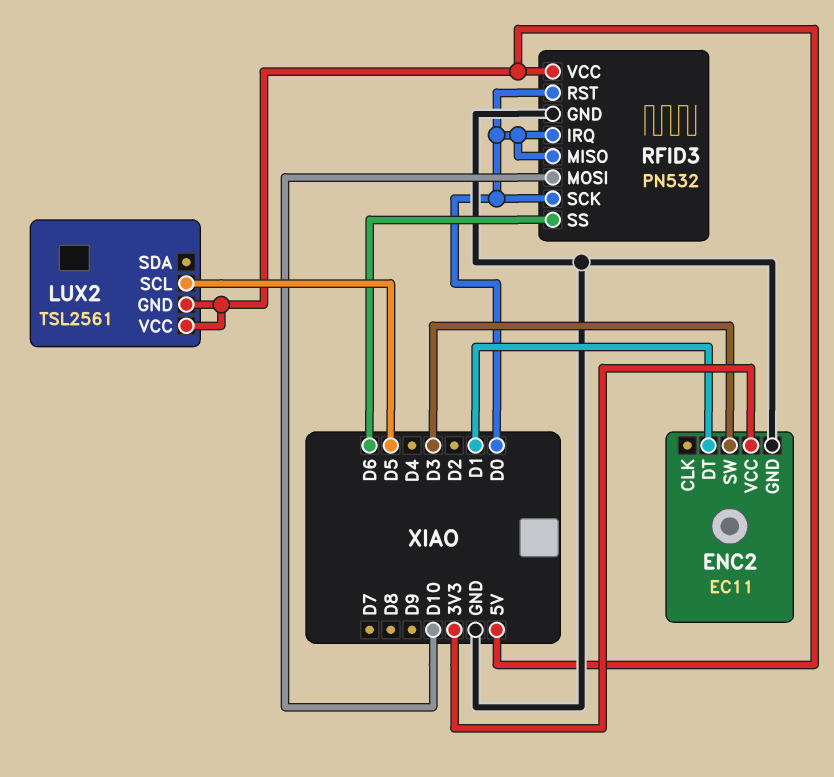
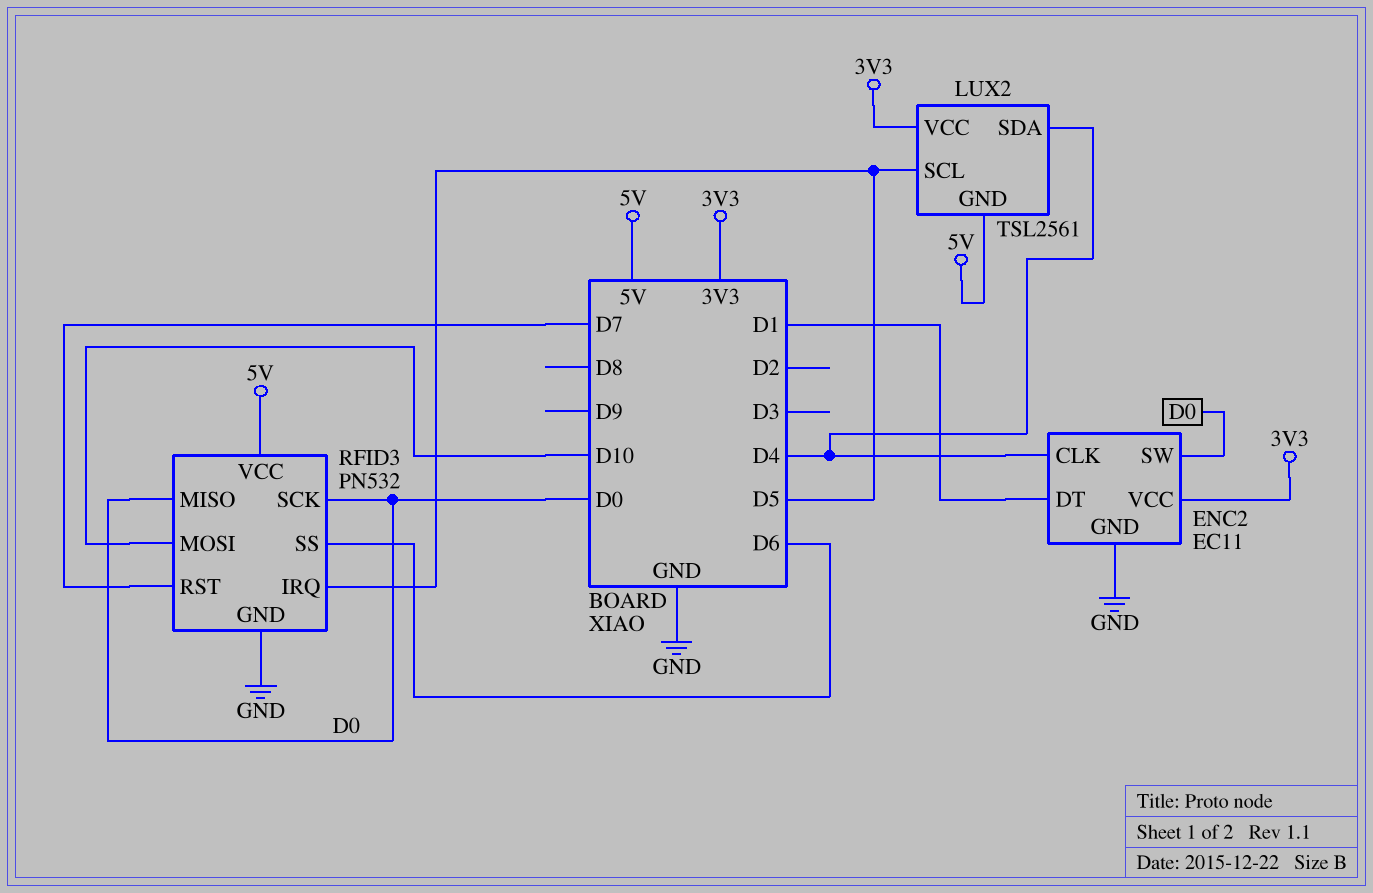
ENC2 pin CLK: none -> D4
ENC2 pin SW: D3 -> D0
LUX2 pin SDA: none -> D4
LUX2 pin VCC: 5V -> 3V3
RFID3 pin IRQ: D0 -> D5
RFID3 pin RST: D0 -> D7

